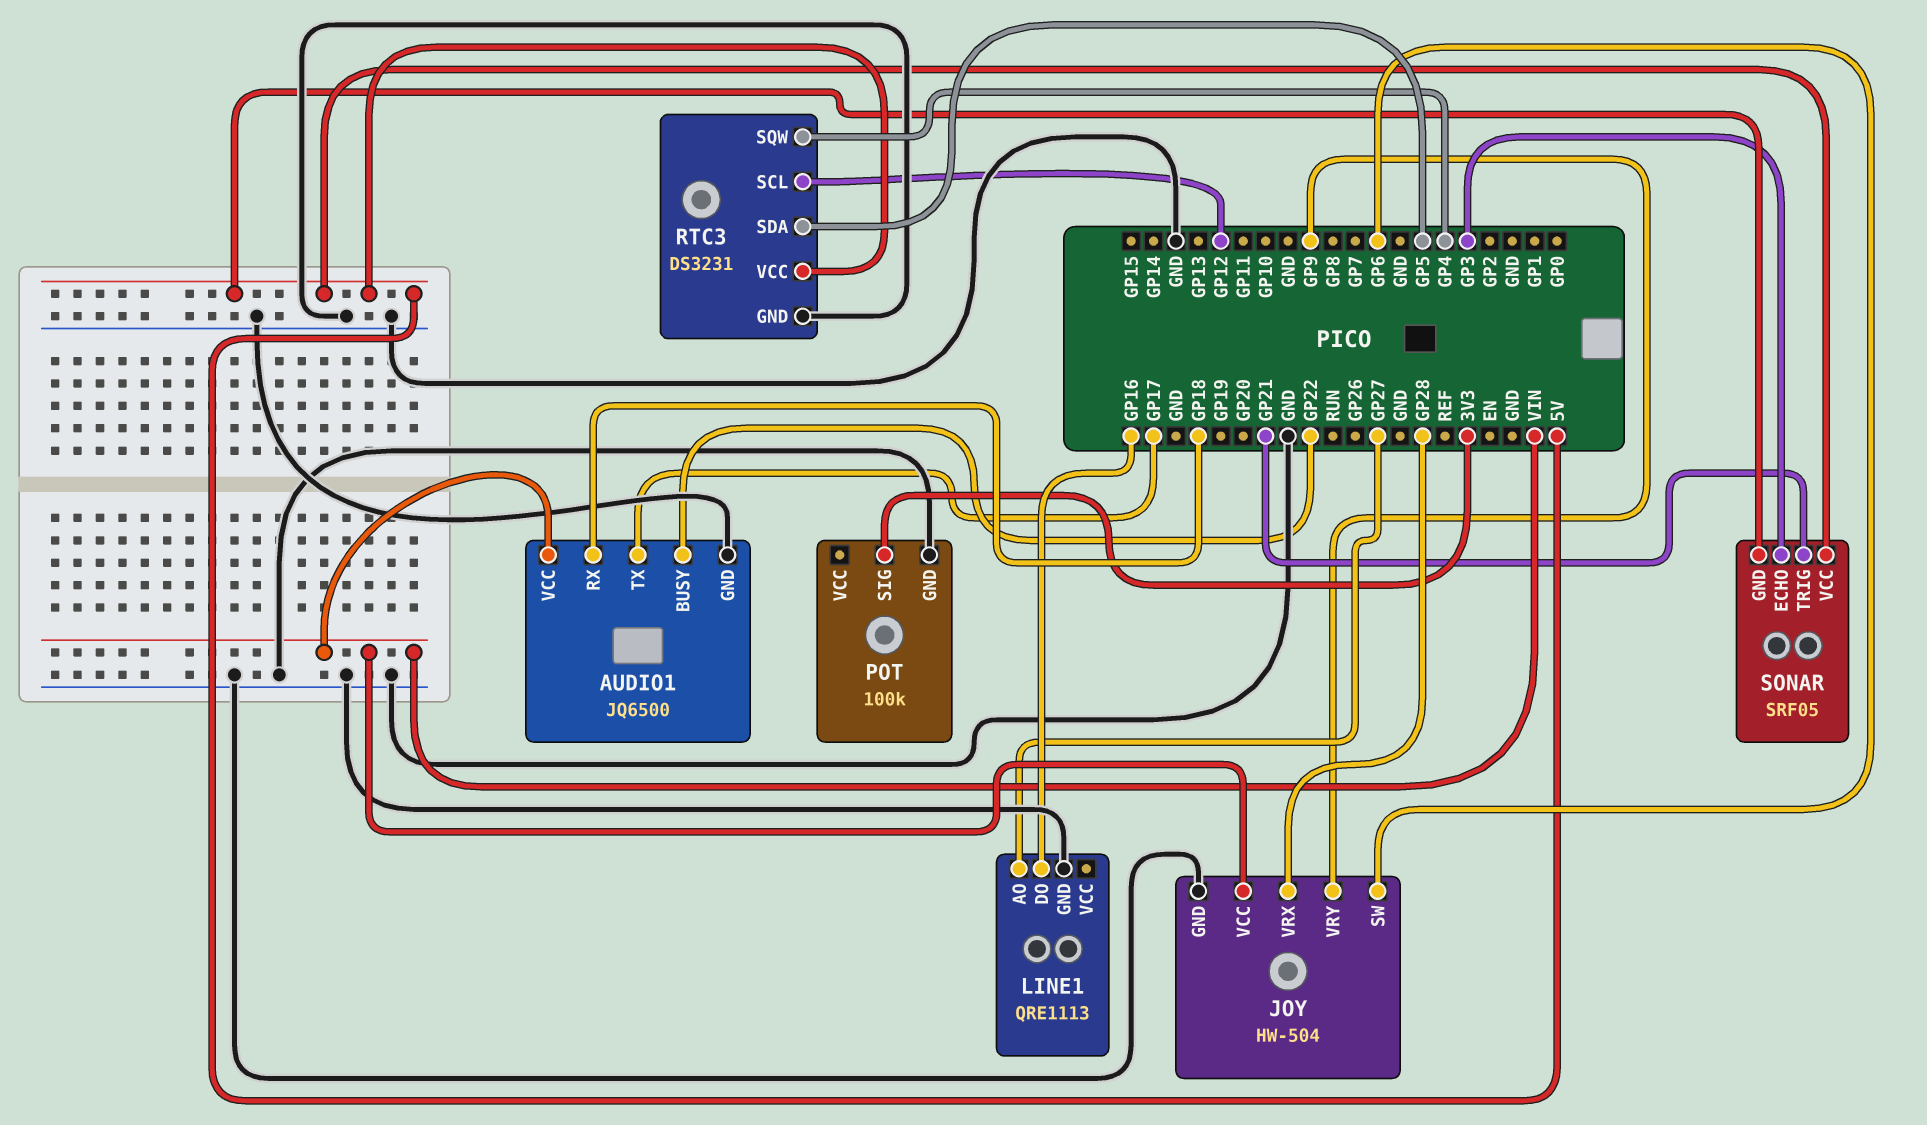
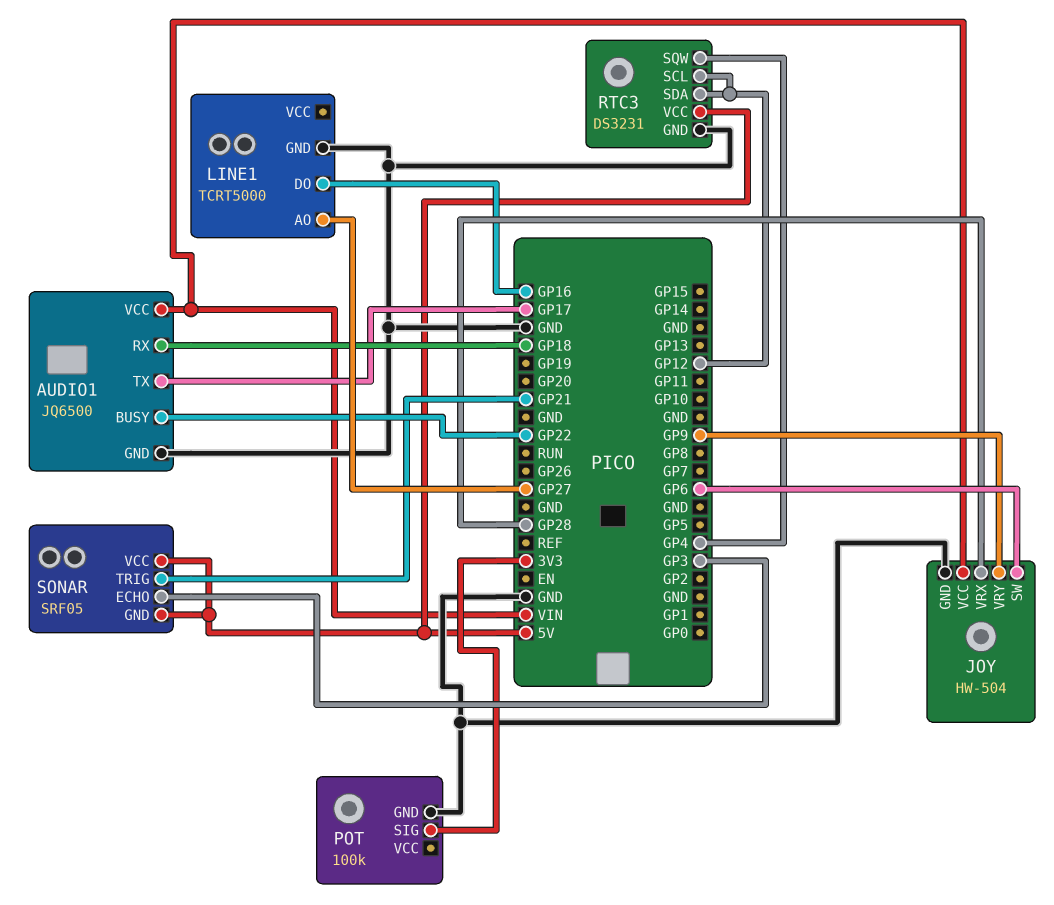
LINE1: QRE1113 -> TCRT5000
RTC3 pin SDA: GP5 -> GP12

